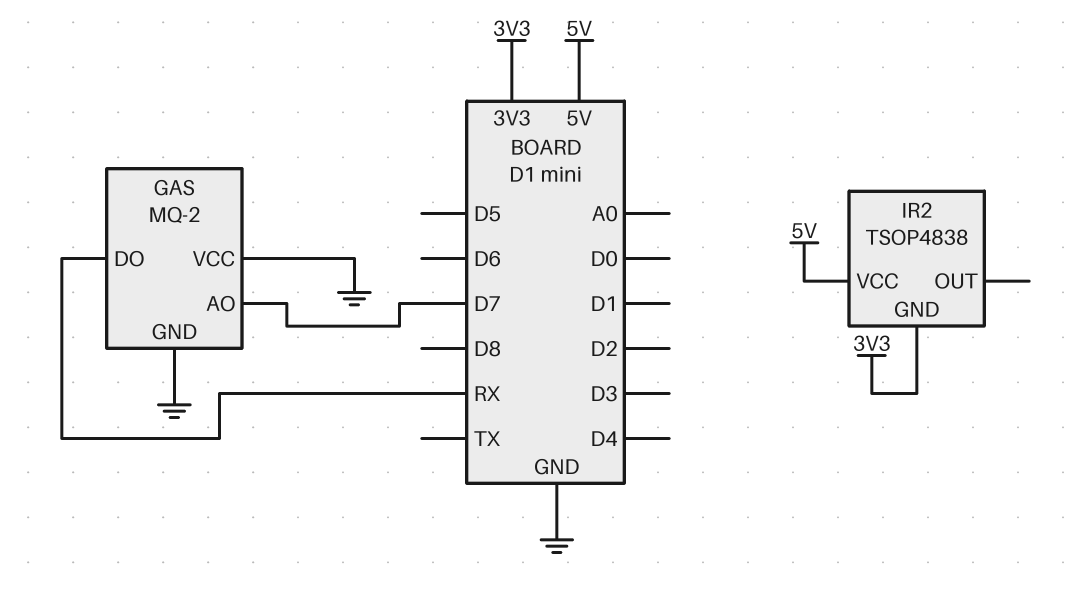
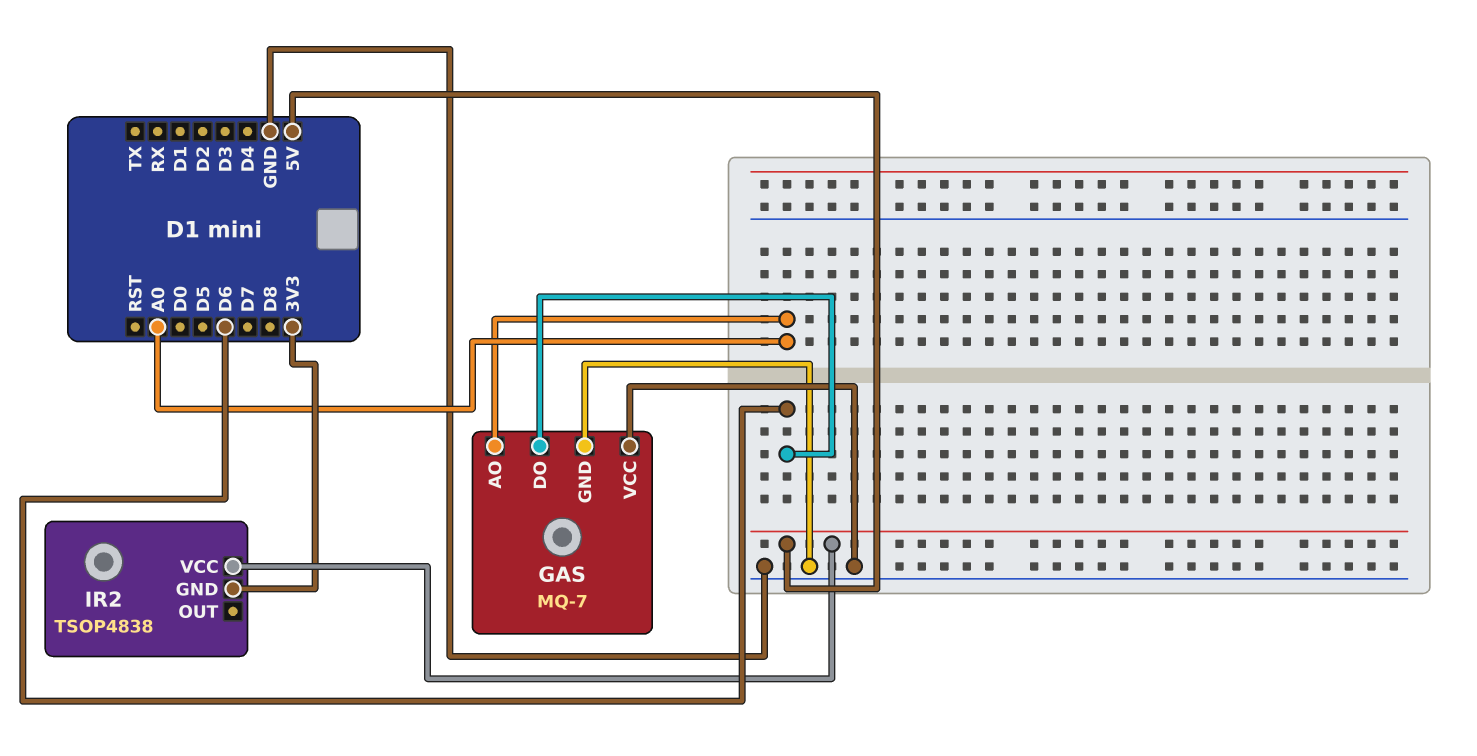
GAS: MQ-2 -> MQ-7
GAS pin AO: D7 -> A0
GAS pin DO: RX -> D6

